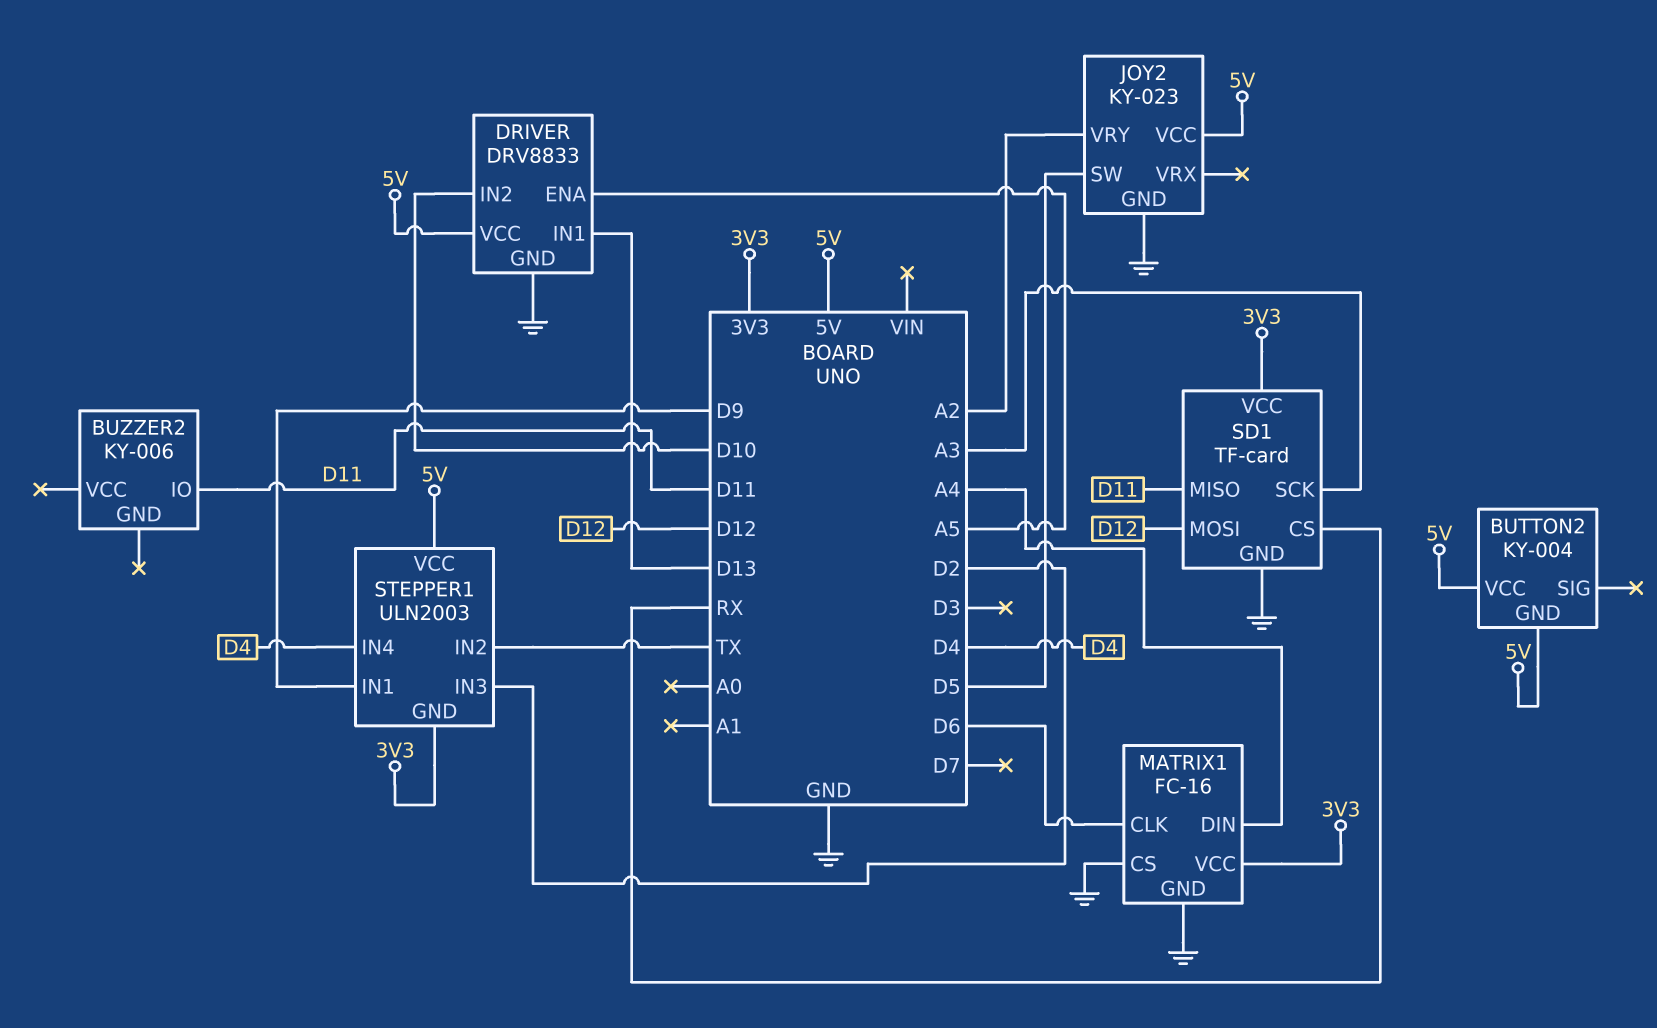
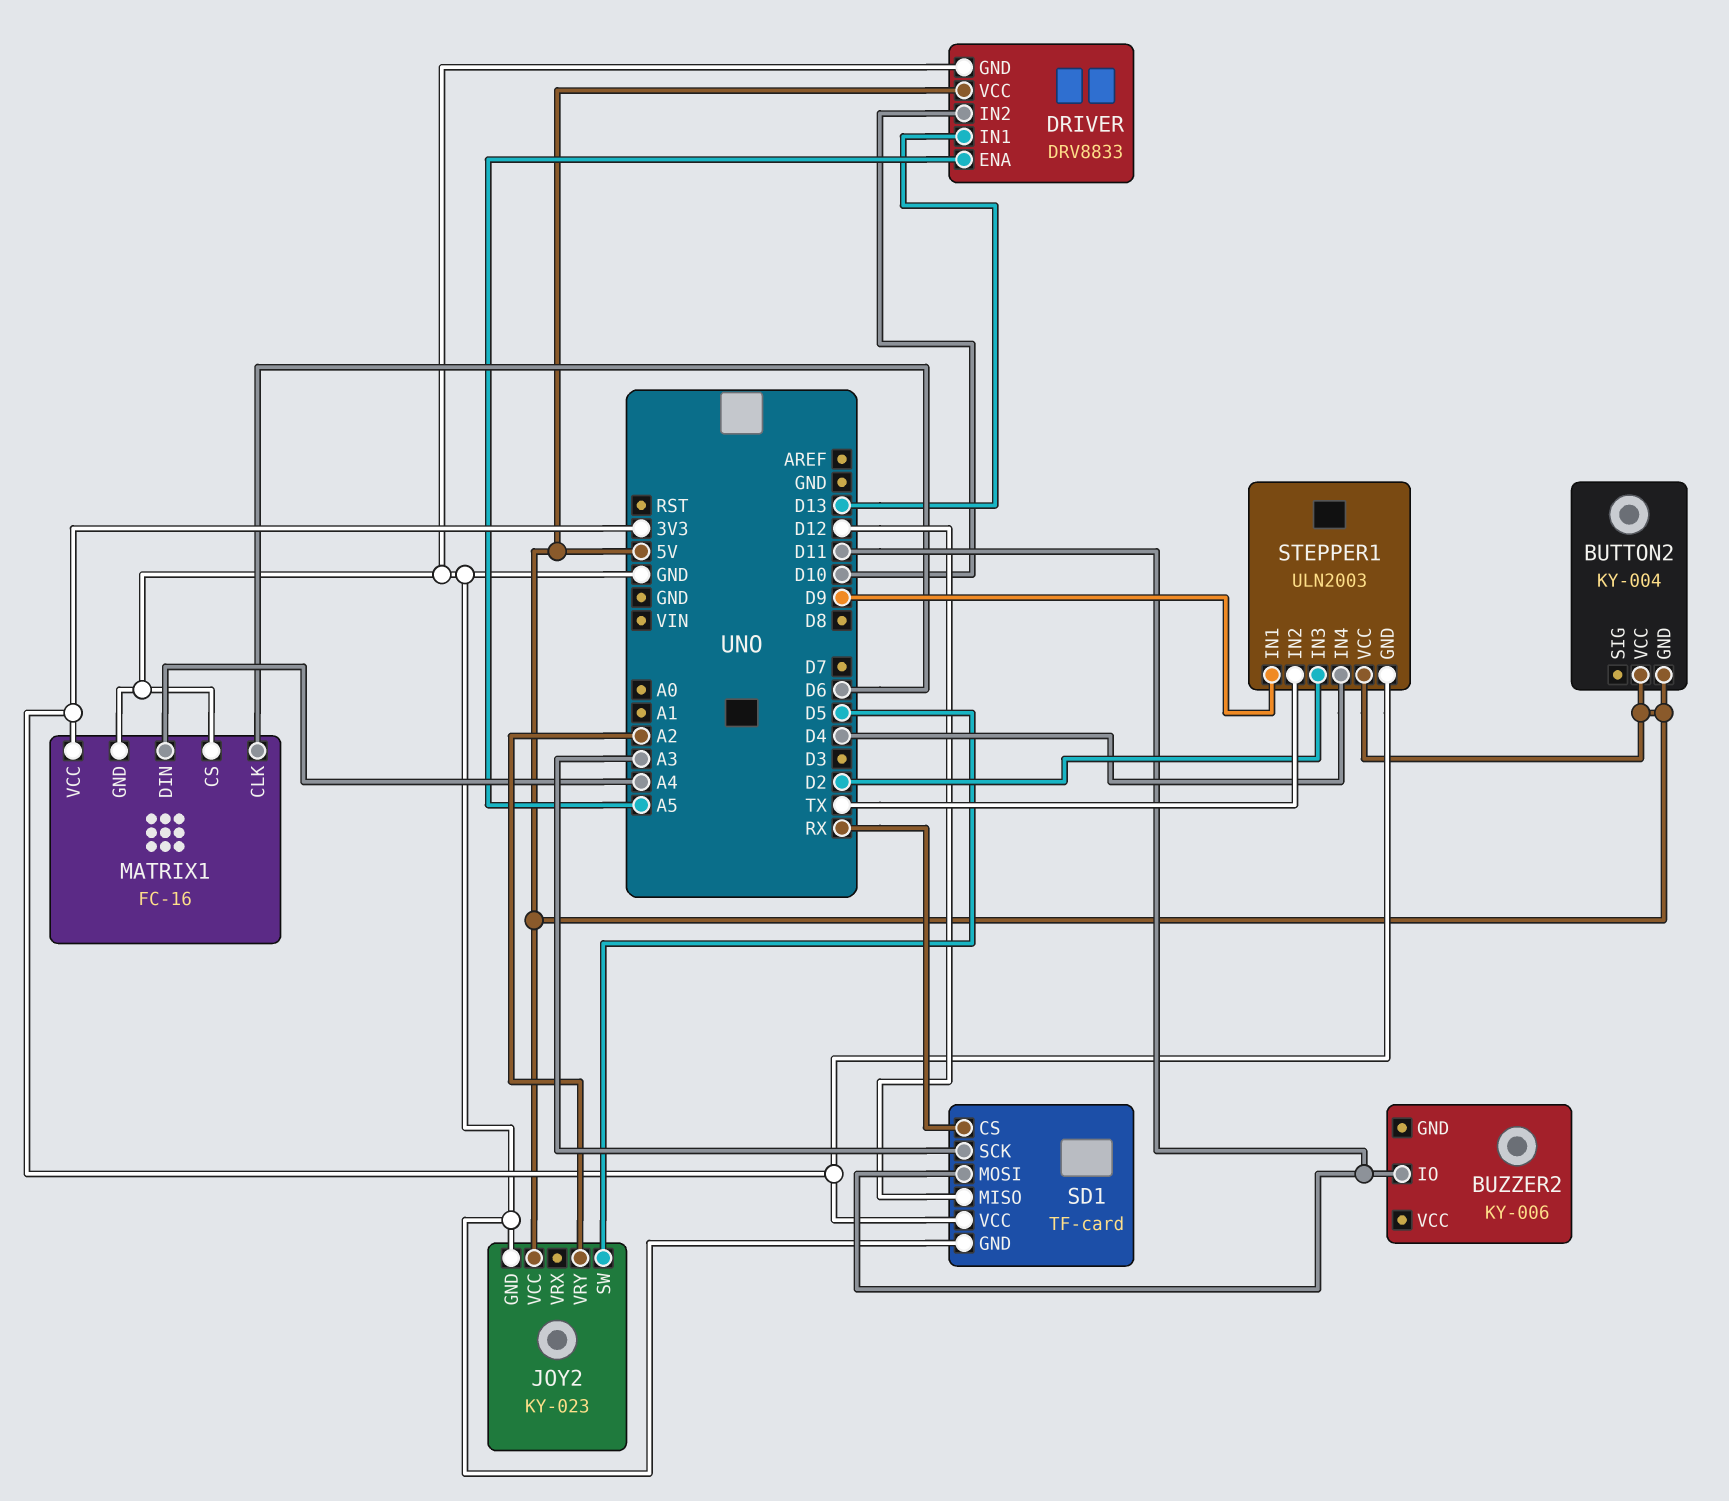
SD1 pin MISO: D11 -> D12
SD1 pin MOSI: D12 -> D11

